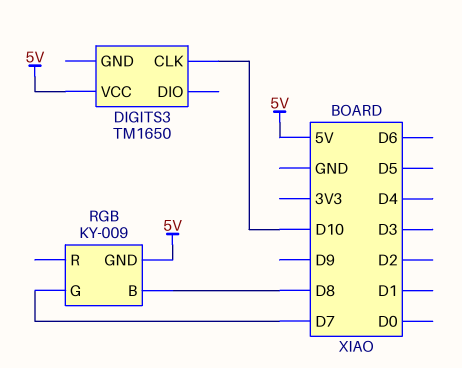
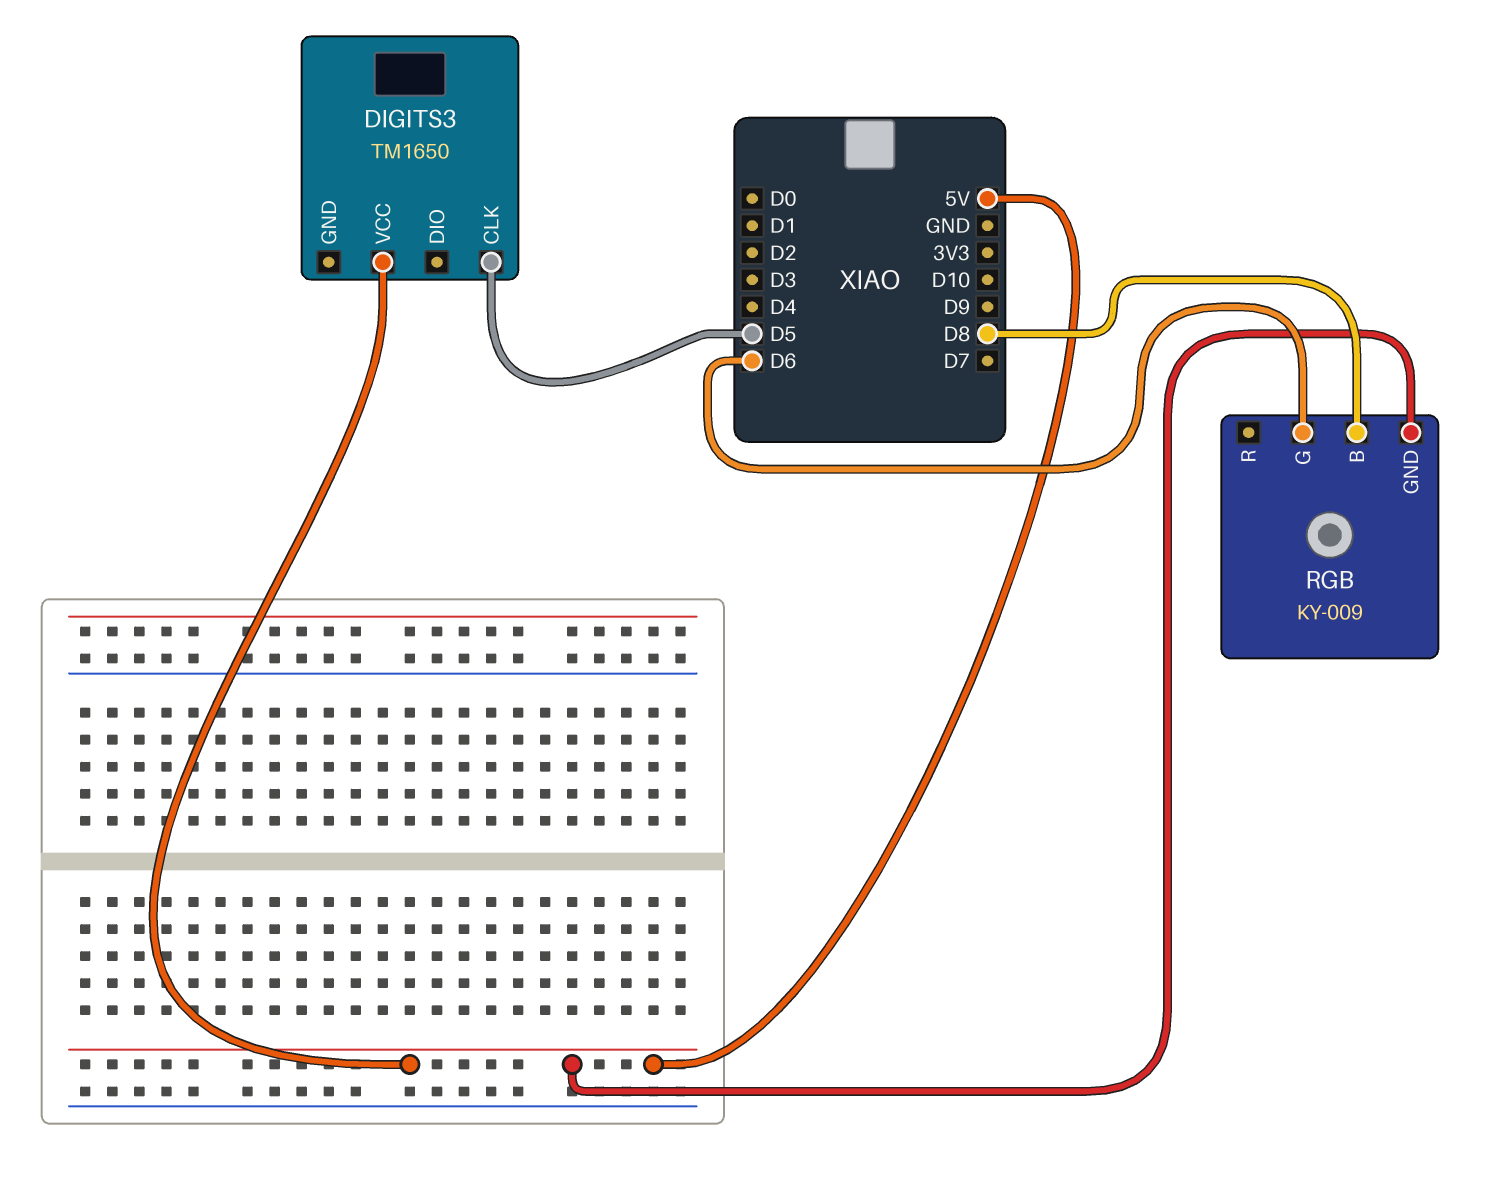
DIGITS3 pin CLK: D10 -> D5
RGB pin G: D7 -> D6

